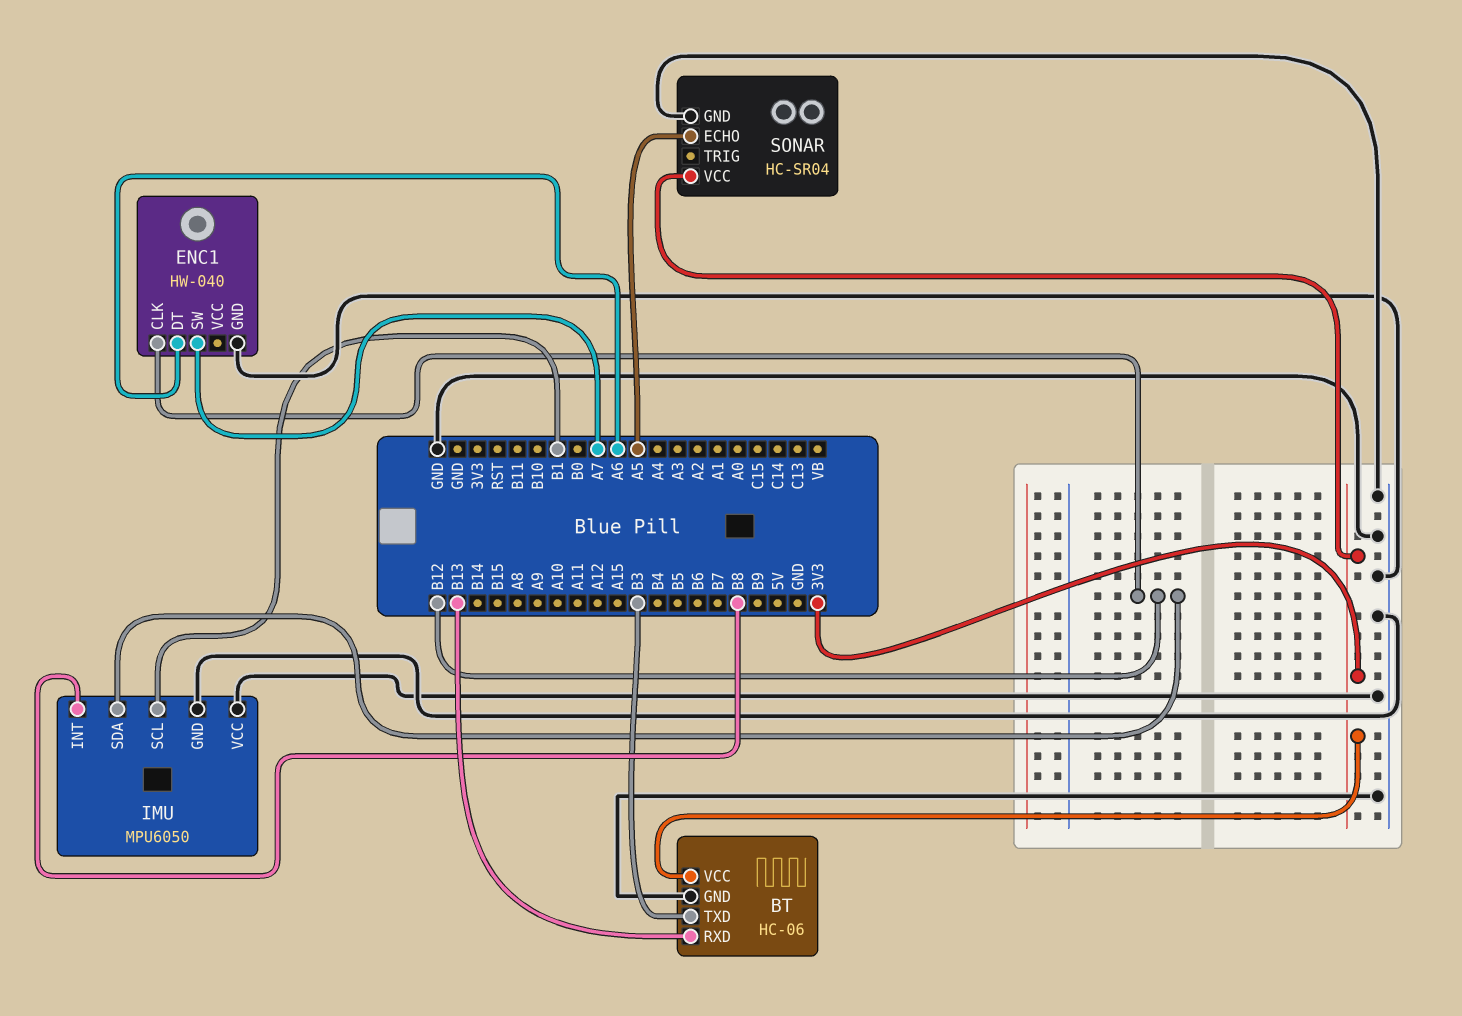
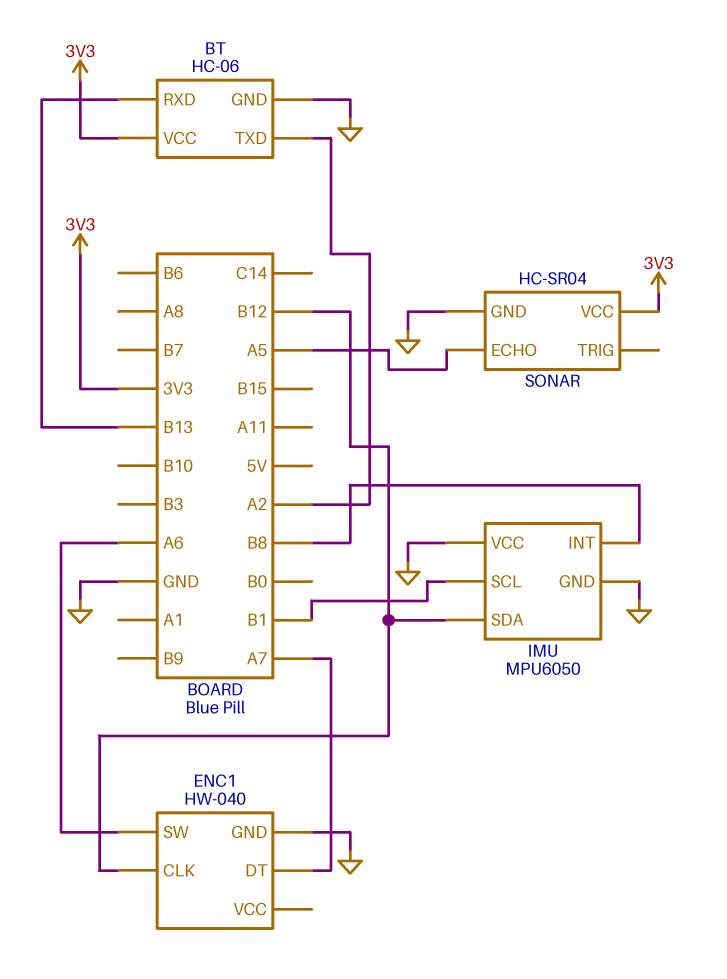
BT pin TXD: B3 -> A2
ENC1 pin DT: A6 -> A7
ENC1 pin SW: A7 -> A6

